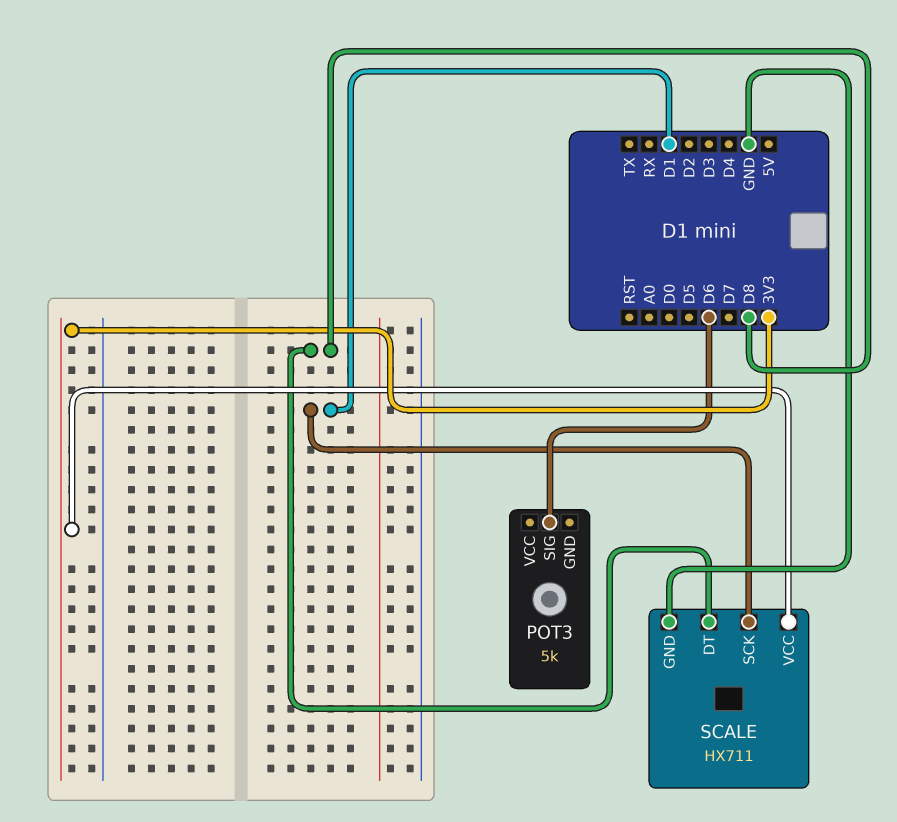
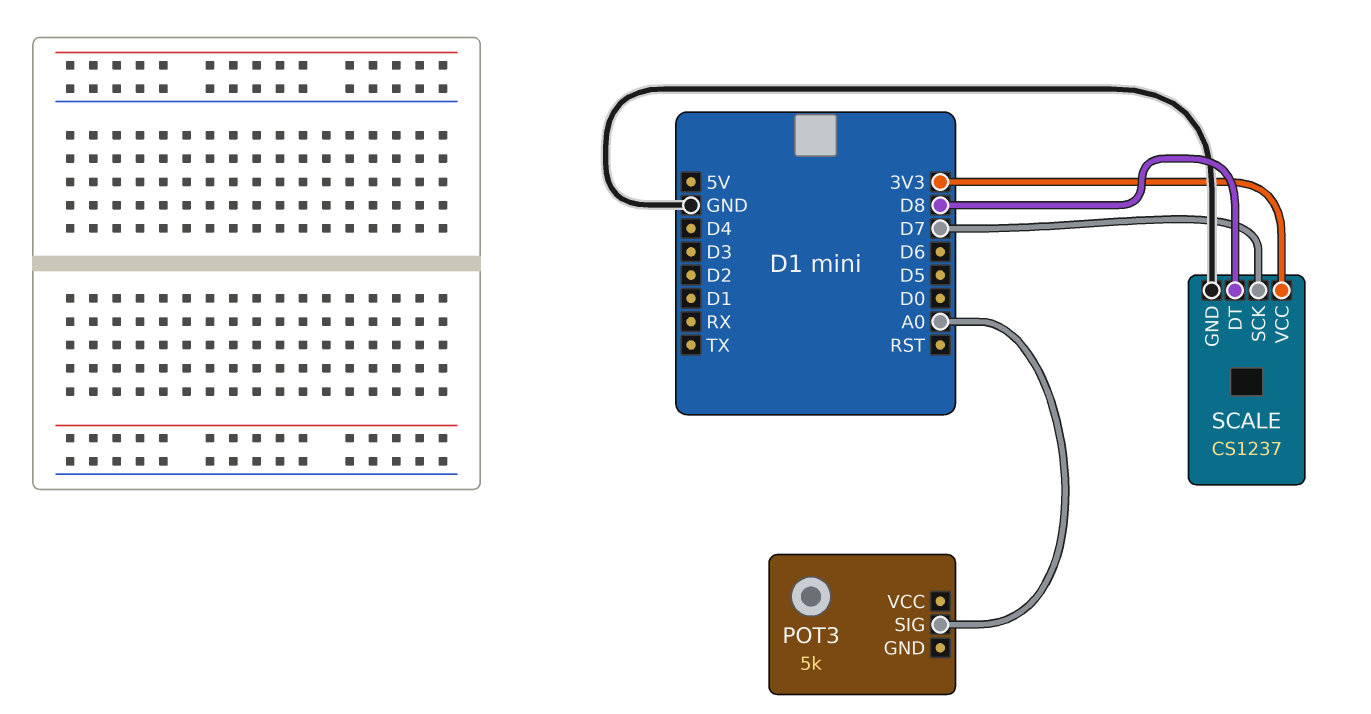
POT3 pin SIG: D6 -> A0
SCALE: HX711 -> CS1237
SCALE pin SCK: D1 -> D7

